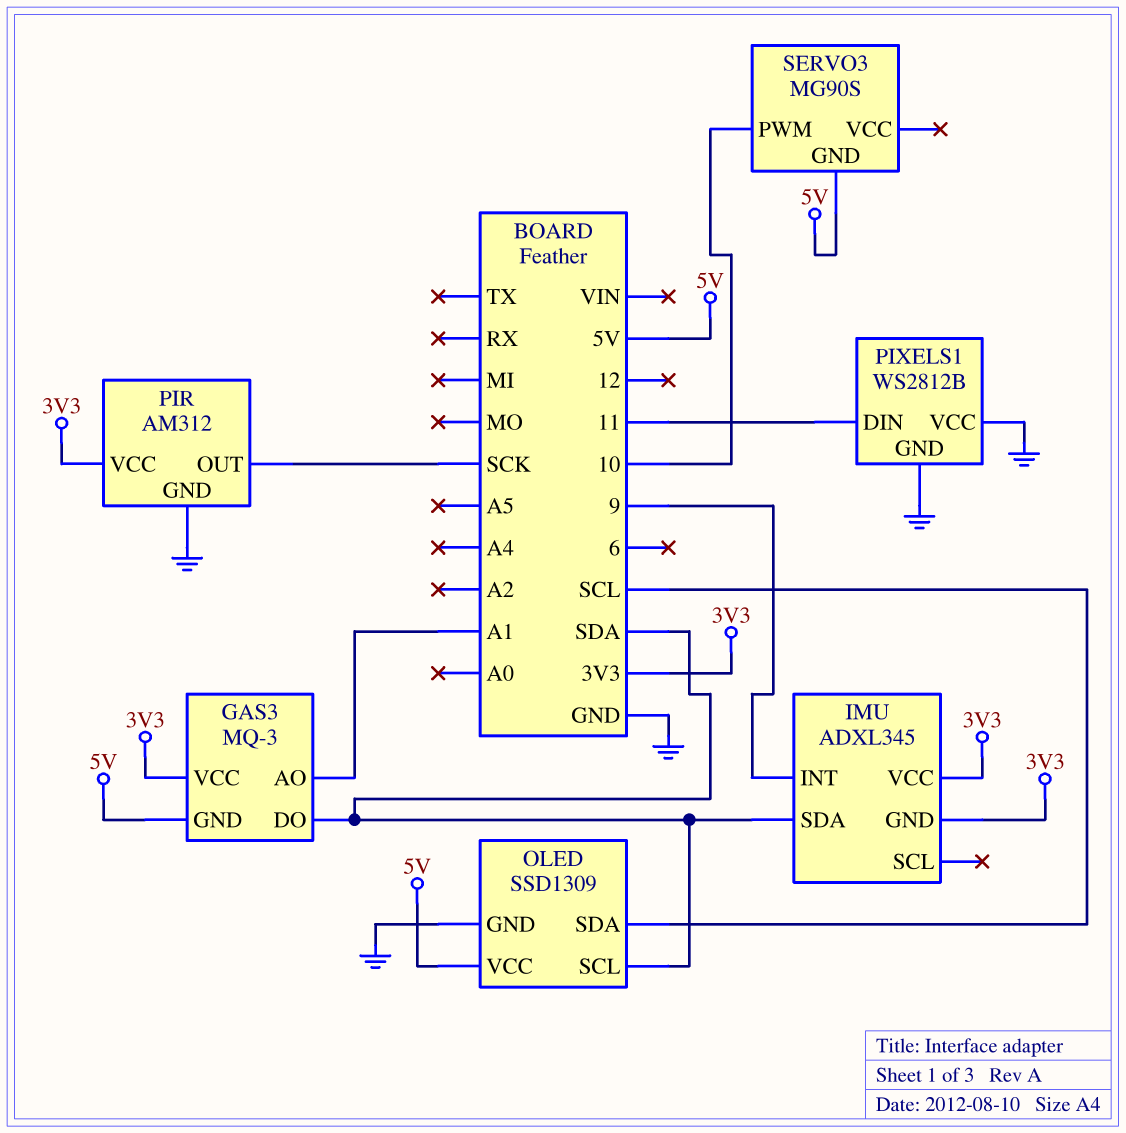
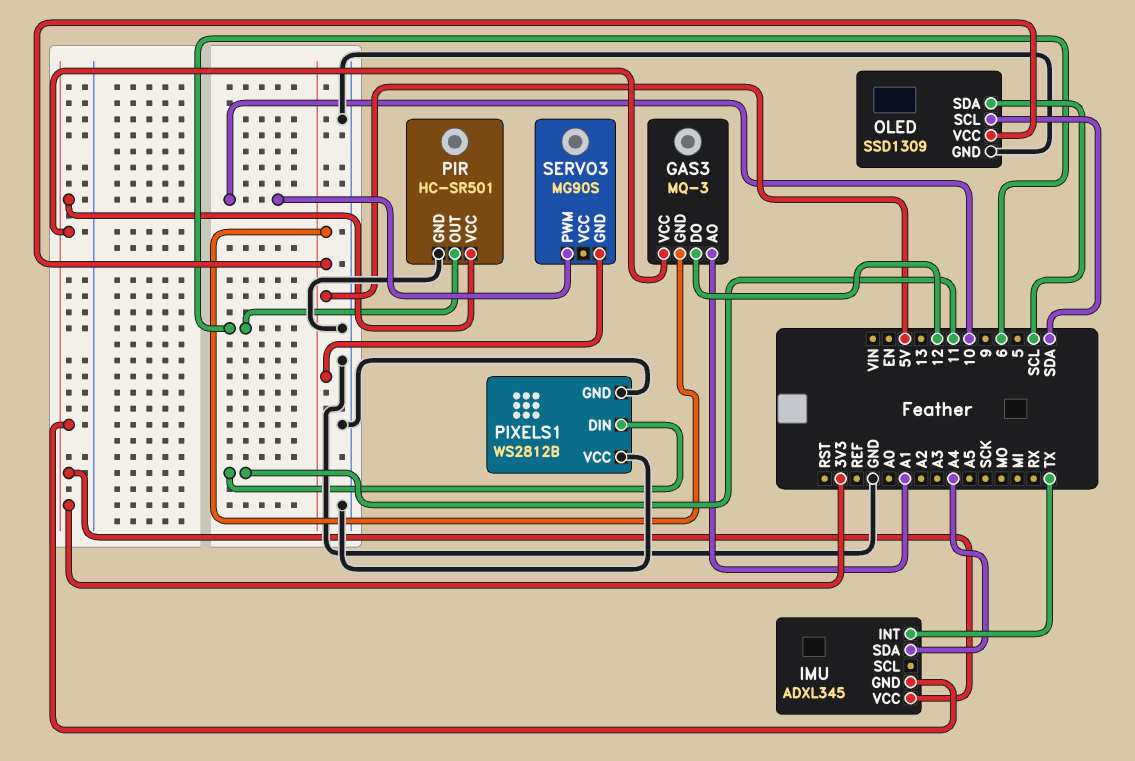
GAS3 pin DO: SDA -> 12
IMU pin INT: 9 -> TX
IMU pin SDA: SDA -> A4
PIR: AM312 -> HC-SR501
PIR pin OUT: SCK -> 6

